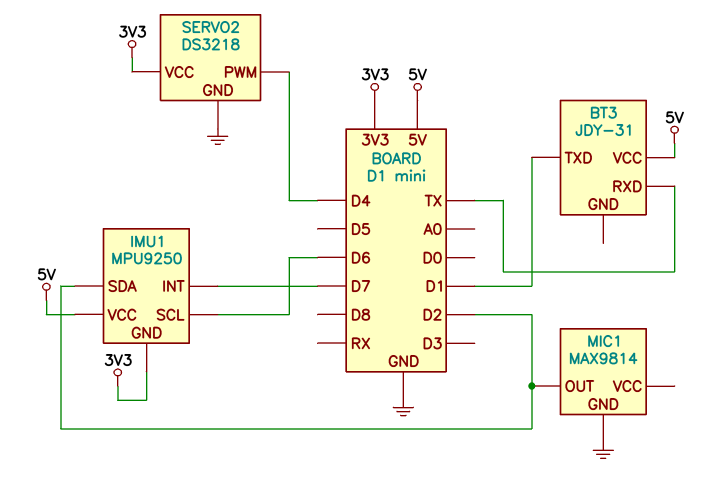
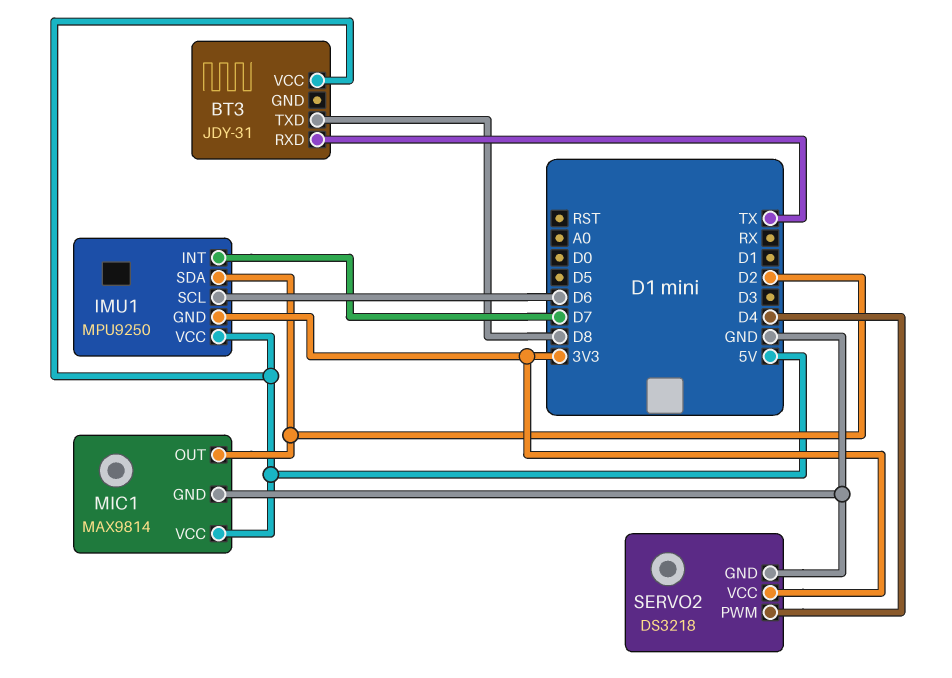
BT3 pin TXD: D1 -> D8
MIC1 pin VCC: none -> 5V

